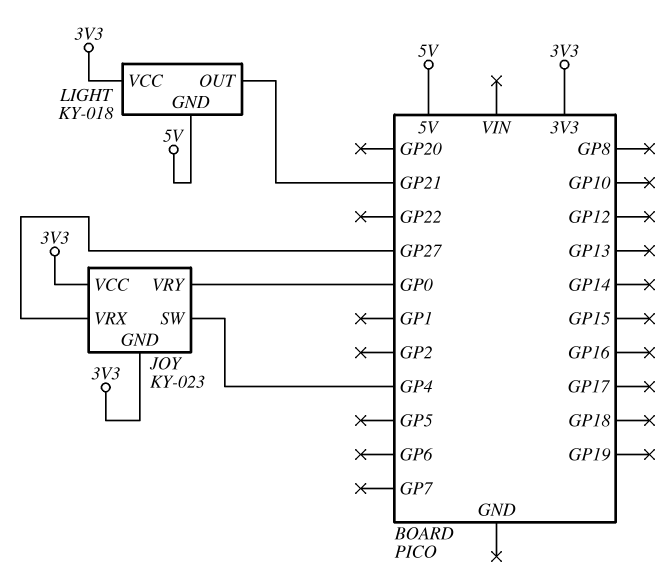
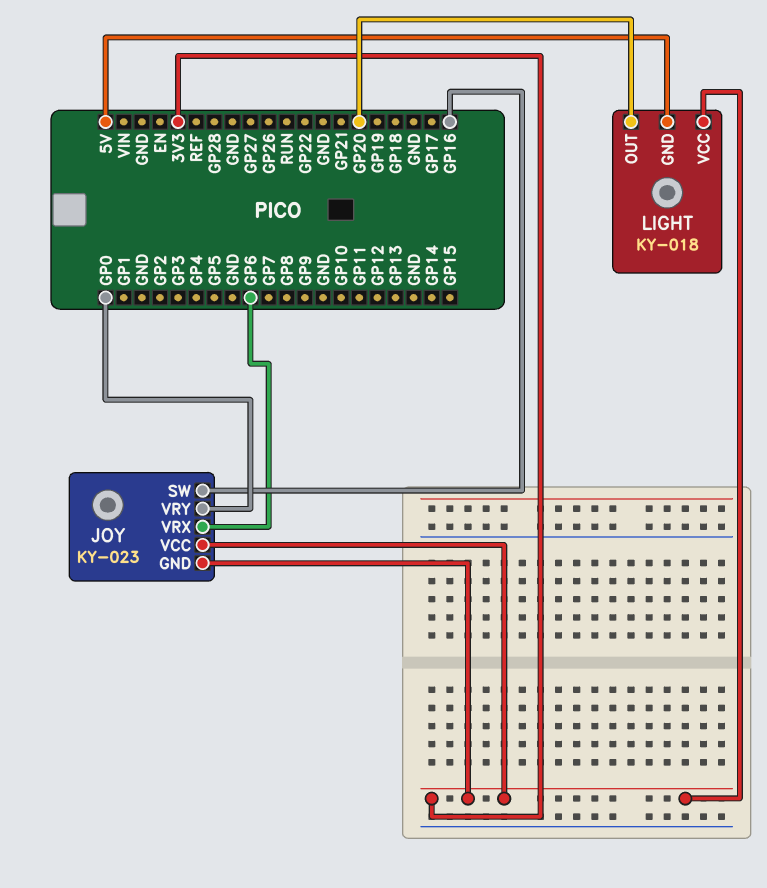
JOY pin SW: GP4 -> GP16
JOY pin VRX: GP27 -> GP6
LIGHT pin OUT: GP21 -> GP20

